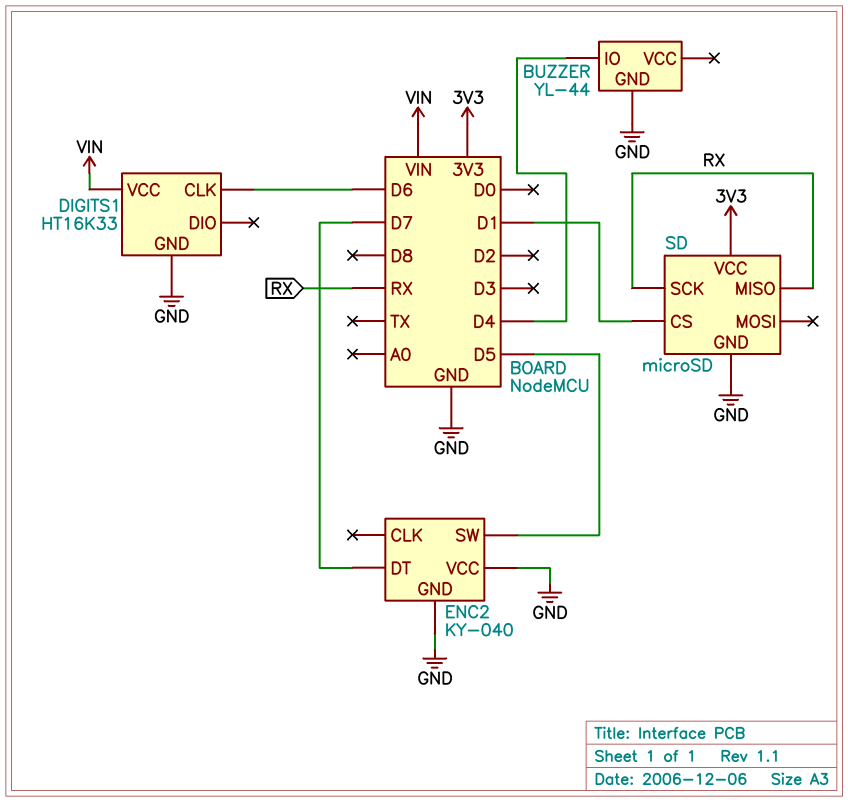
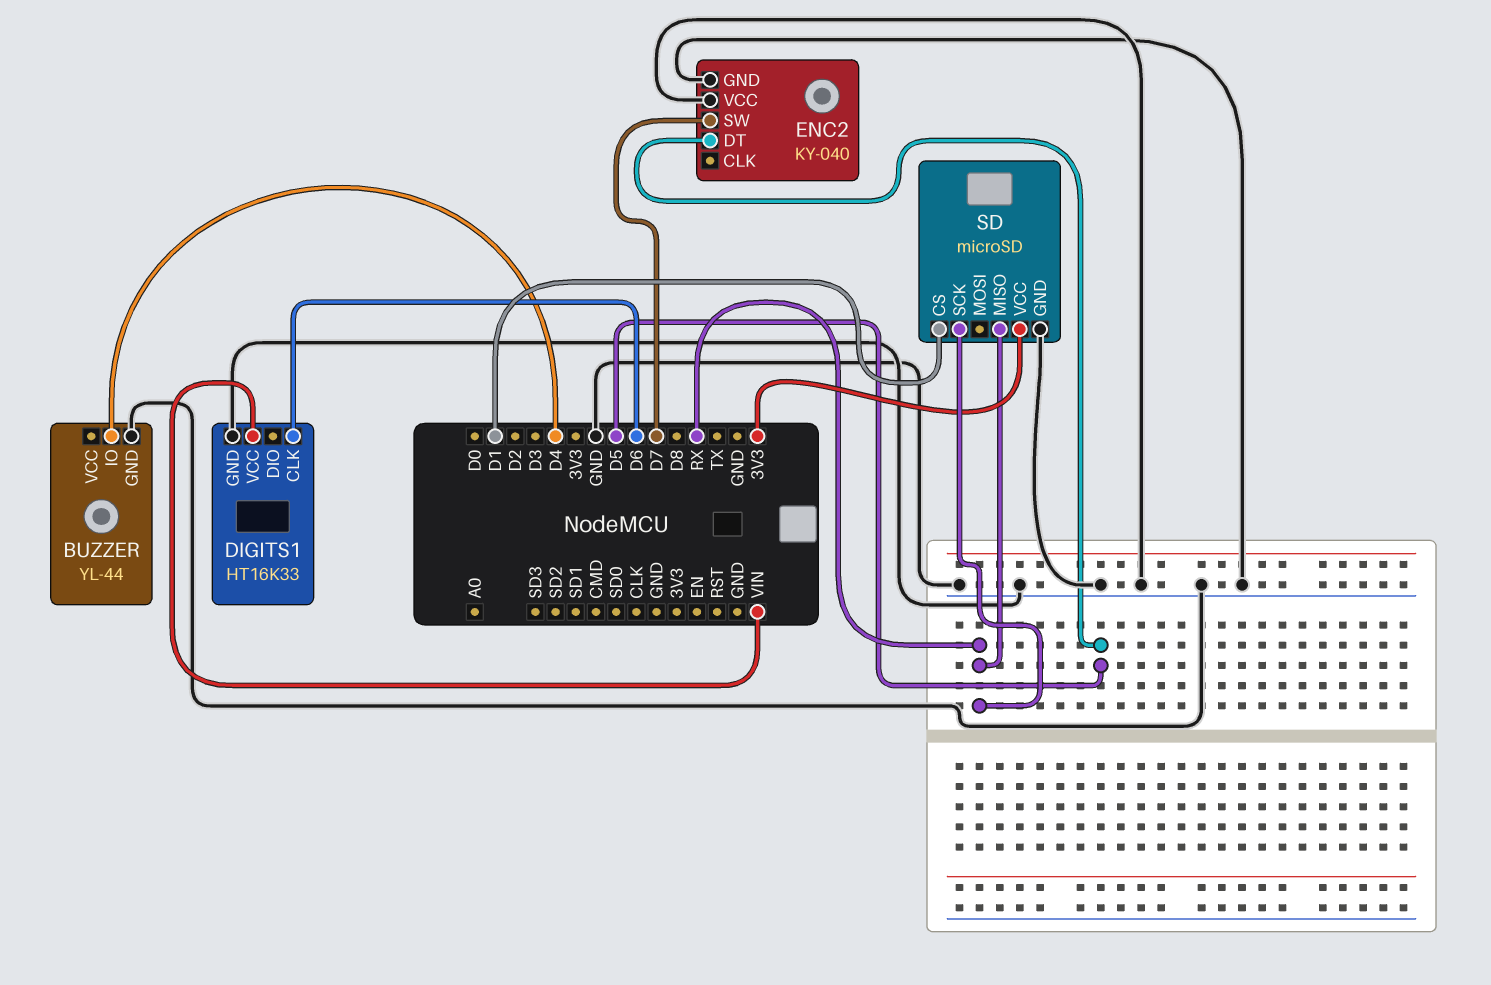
ENC2 pin DT: D7 -> D5
ENC2 pin SW: D5 -> D7

